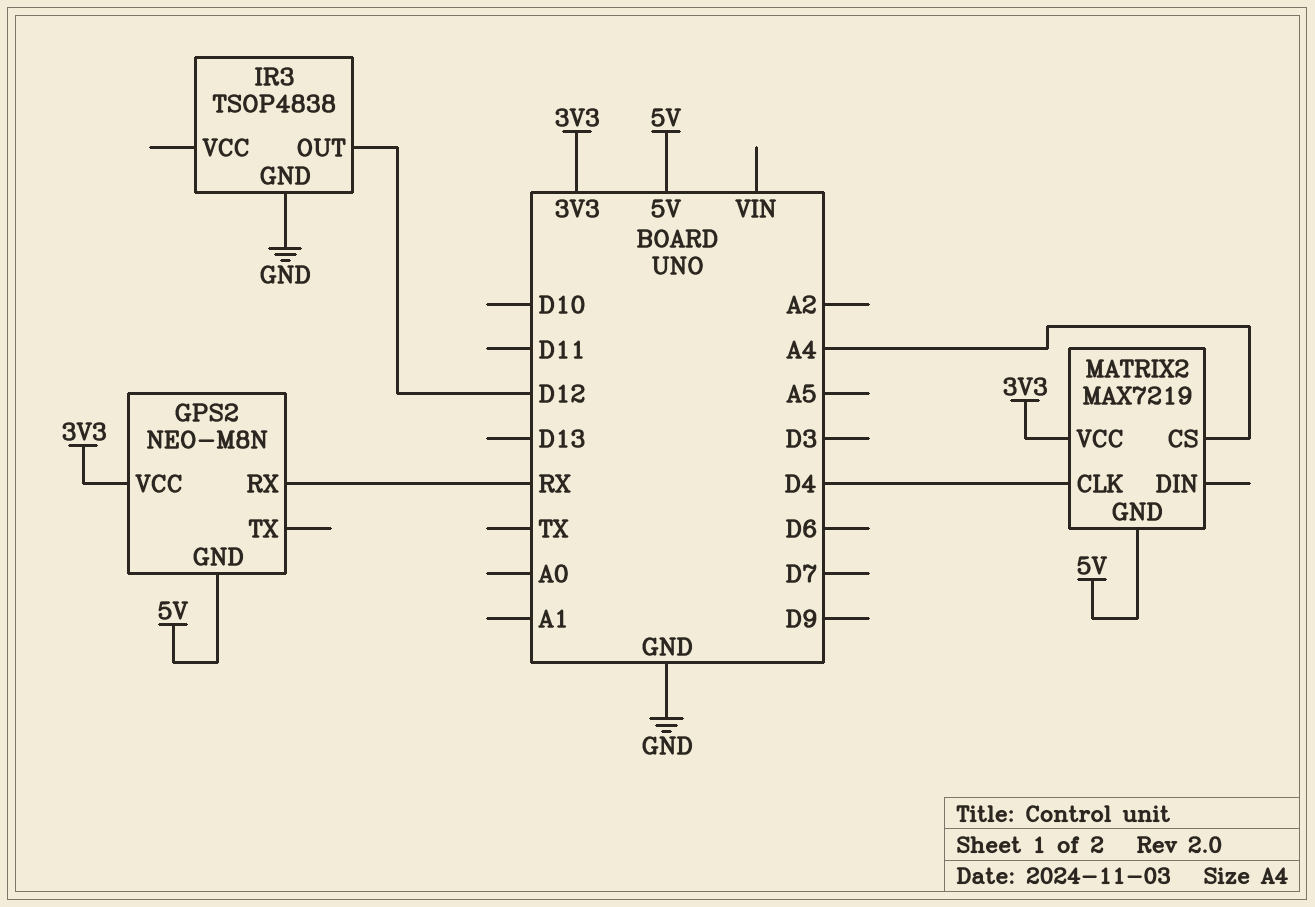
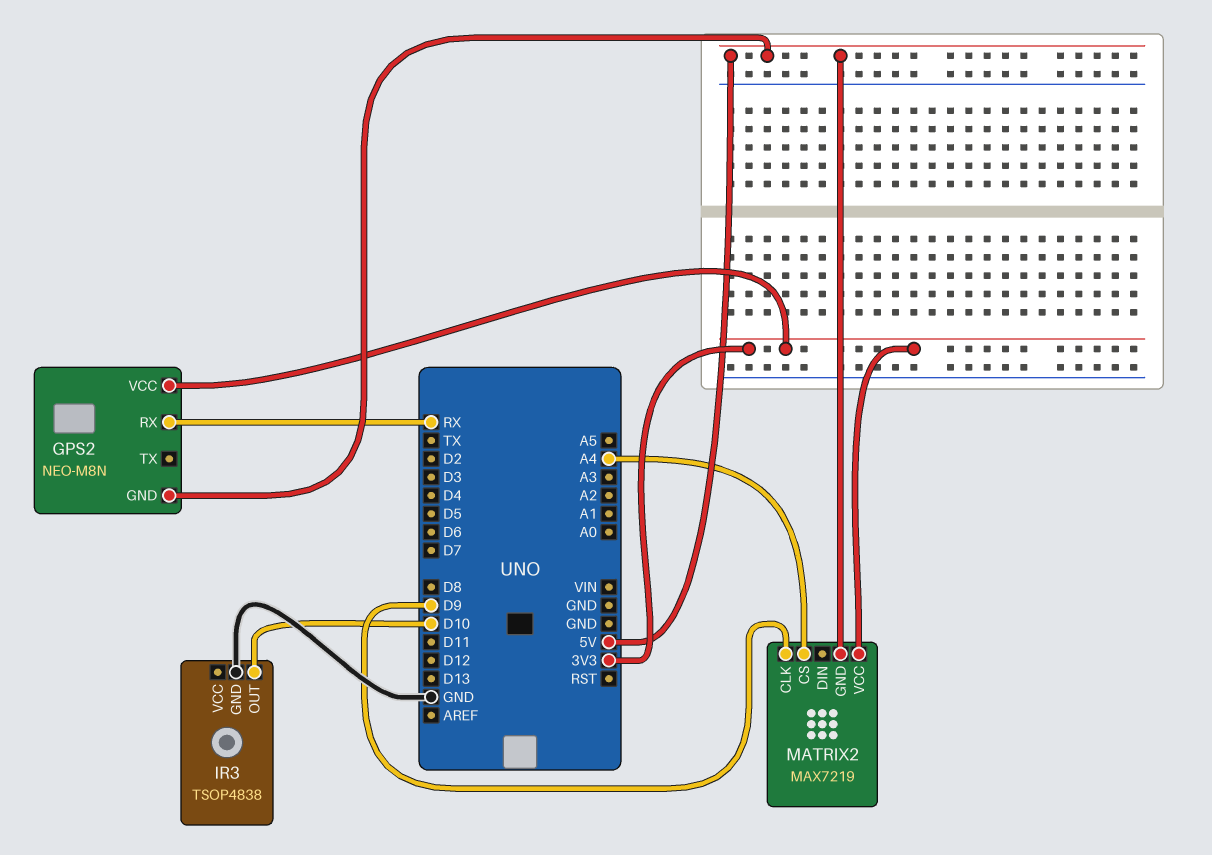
IR3 pin OUT: D12 -> D10
MATRIX2 pin CLK: D4 -> D9

